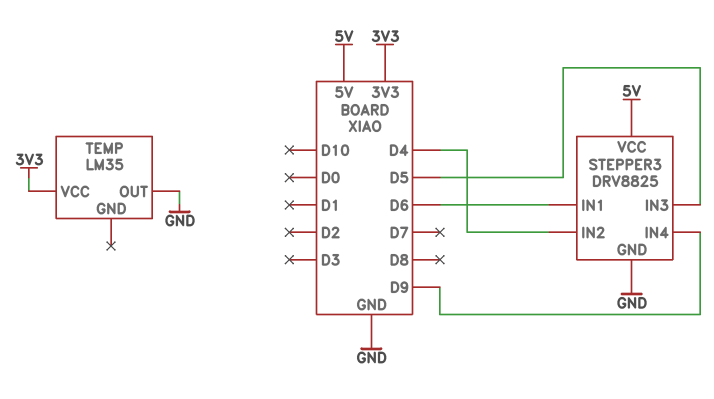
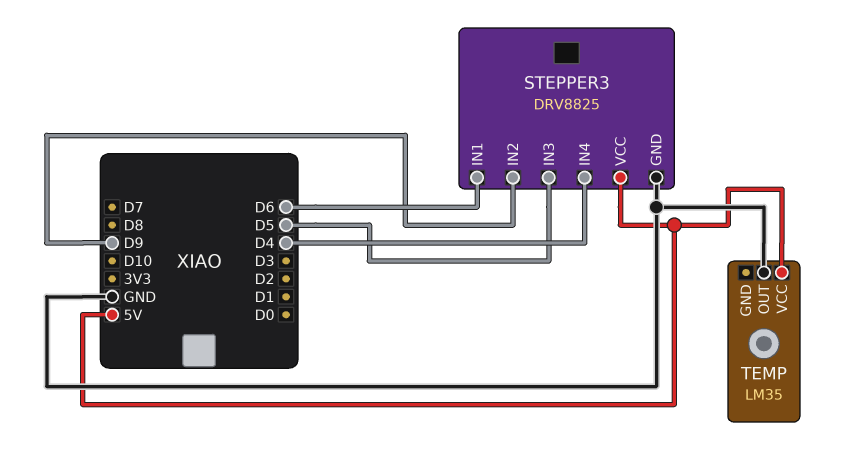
STEPPER3 pin IN2: D4 -> D9
STEPPER3 pin IN4: D9 -> D4
TEMP pin VCC: 3V3 -> 5V

